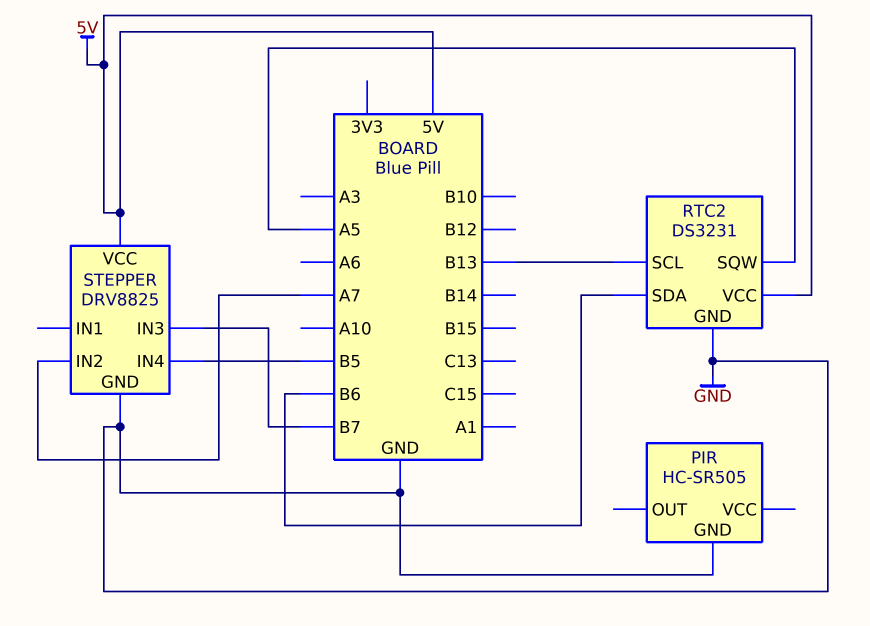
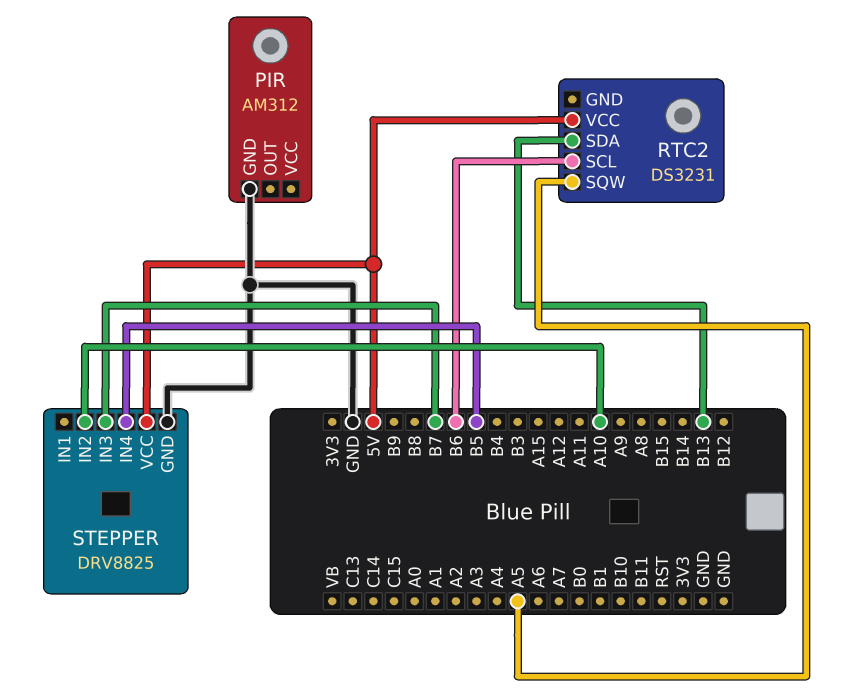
PIR: HC-SR505 -> AM312
RTC2 pin GND: GND -> none
RTC2 pin SCL: B13 -> B6
RTC2 pin SDA: B6 -> B13
STEPPER pin IN2: A7 -> A10

